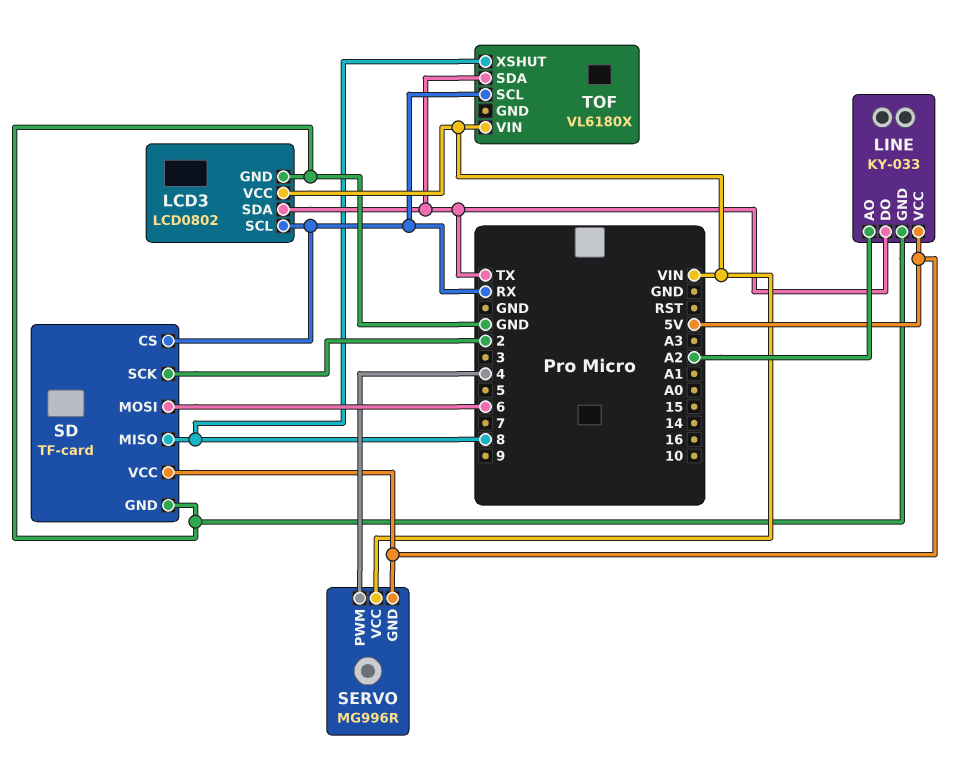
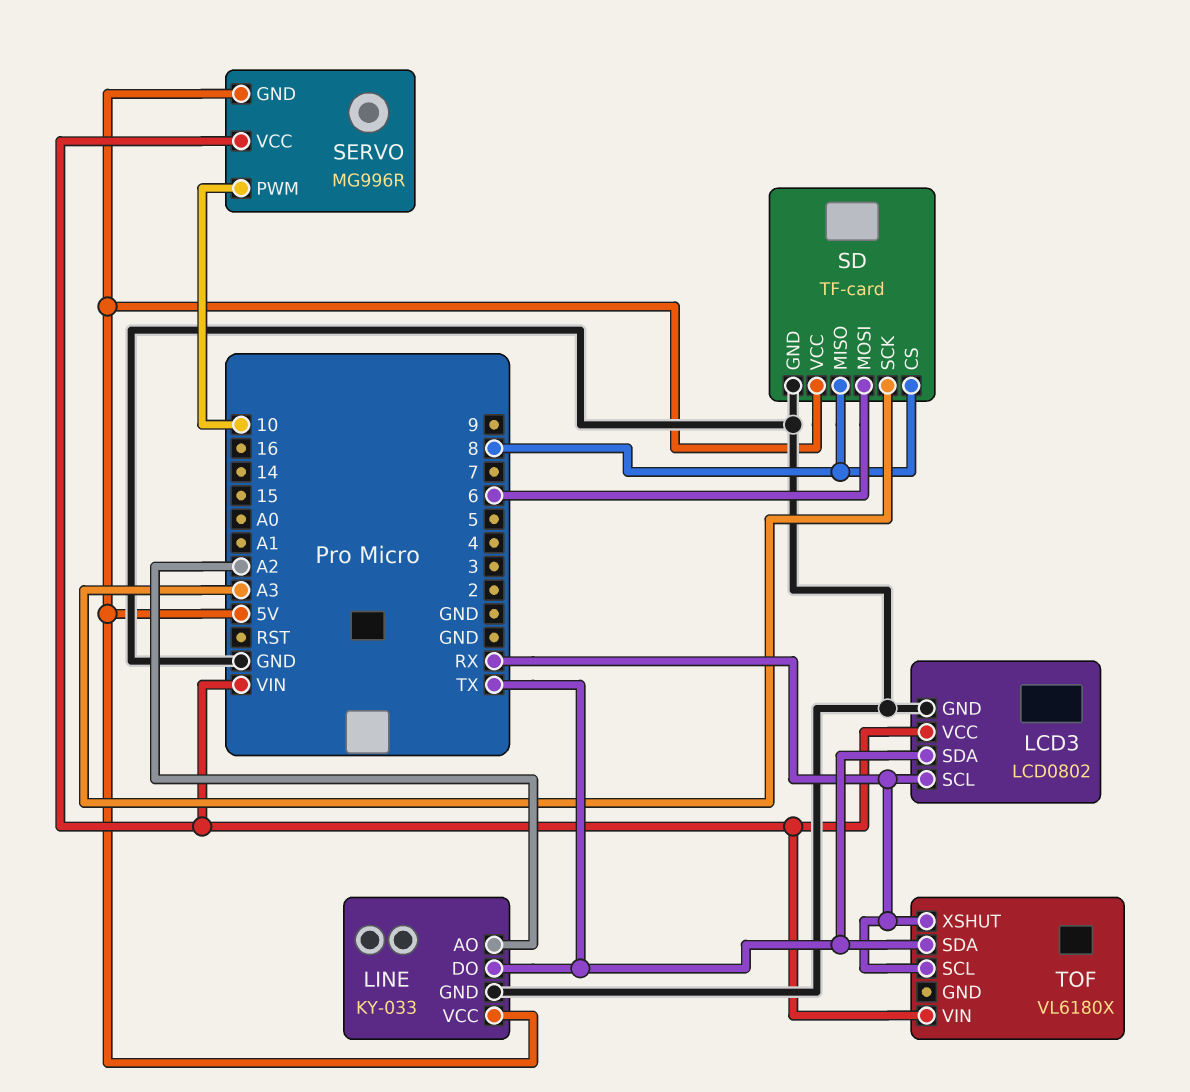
SD pin CS: RX -> 8
SD pin SCK: 2 -> A3
SERVO pin PWM: 4 -> 10
TOF pin XSHUT: 8 -> RX

